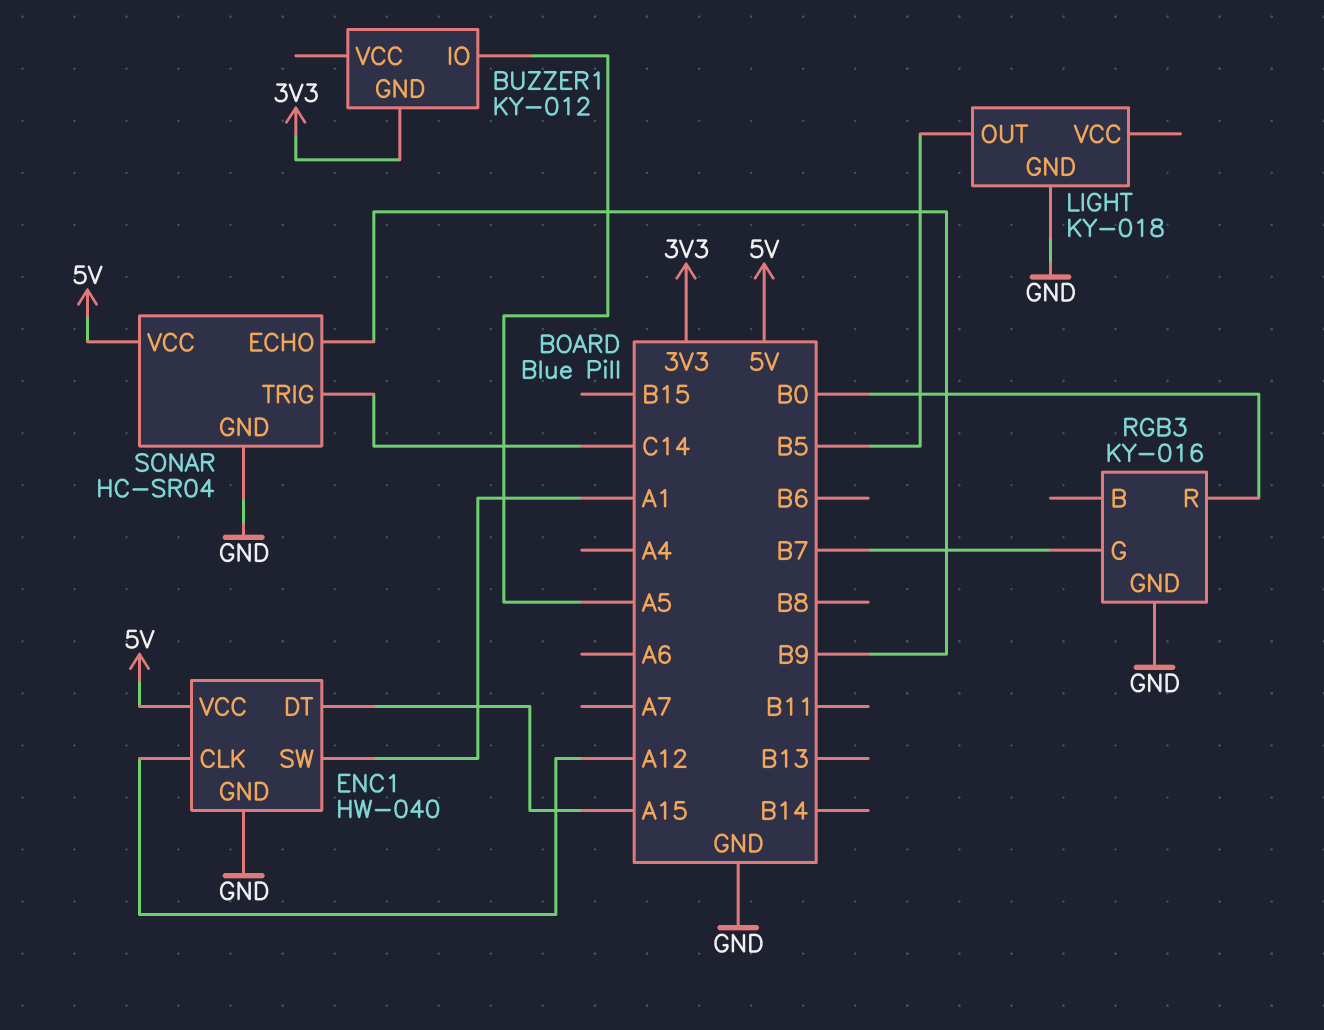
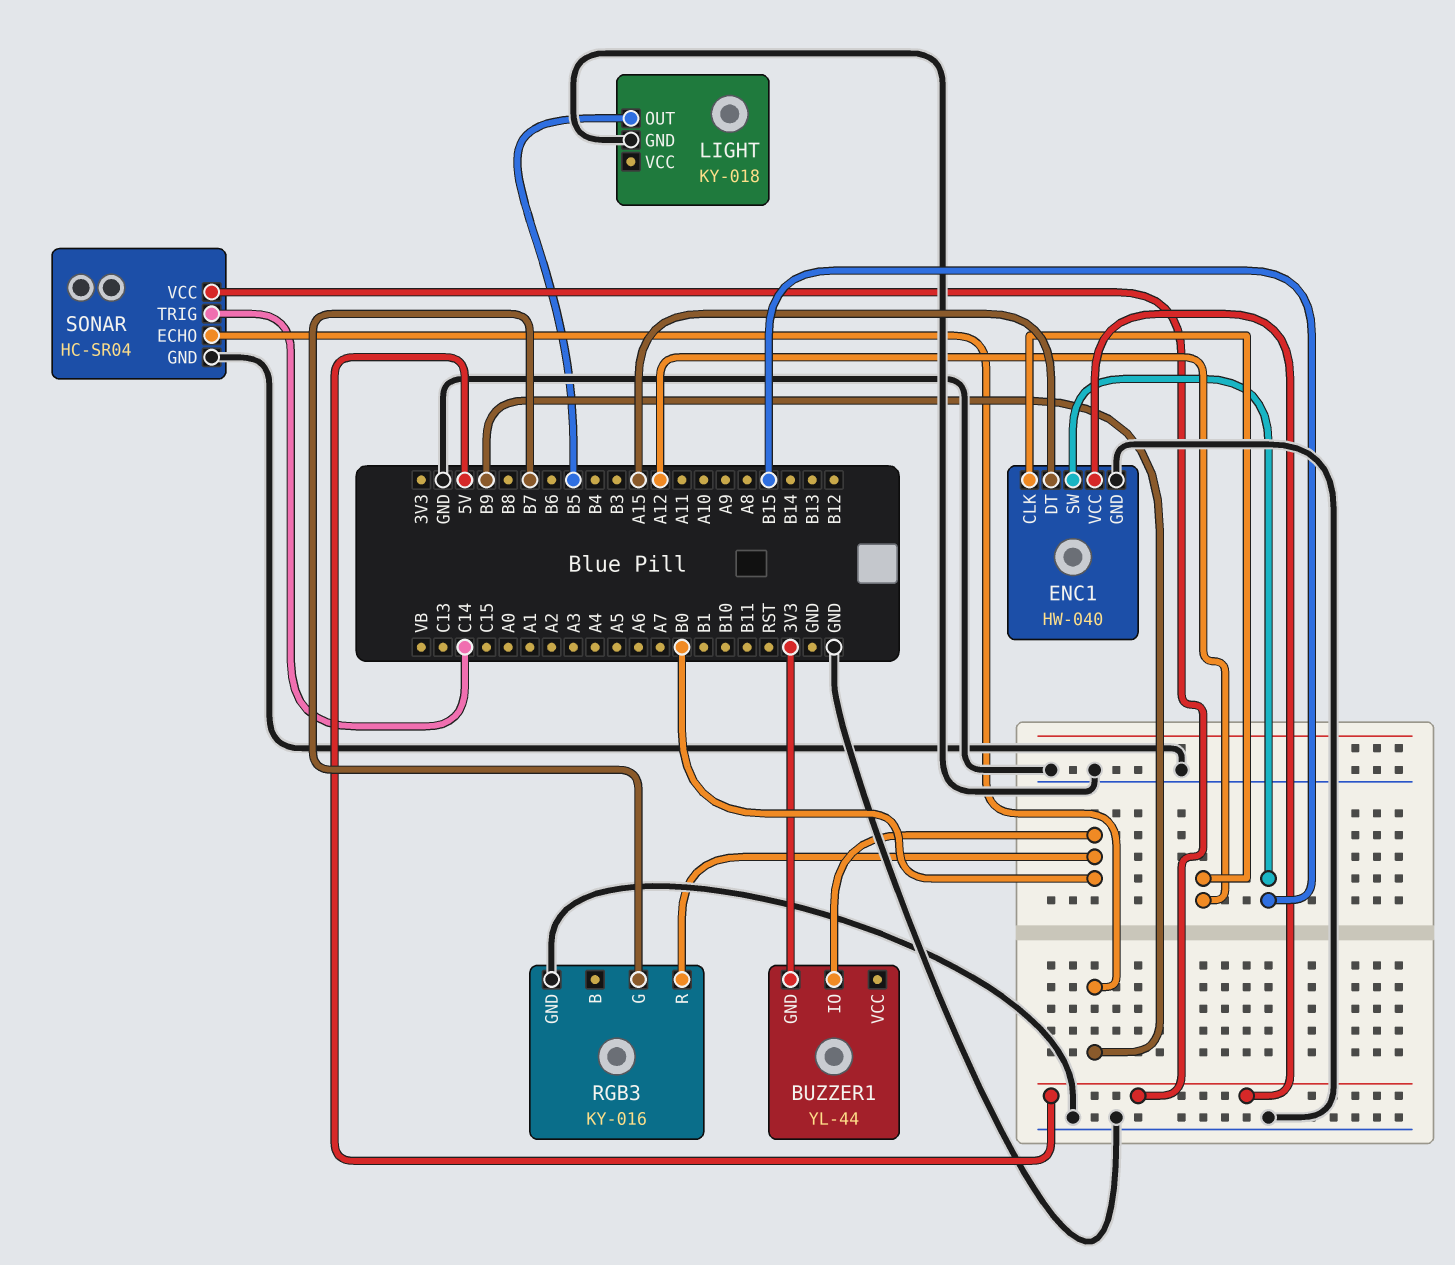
BUZZER1: KY-012 -> YL-44
BUZZER1 pin IO: A5 -> B0
ENC1 pin SW: A1 -> B15

